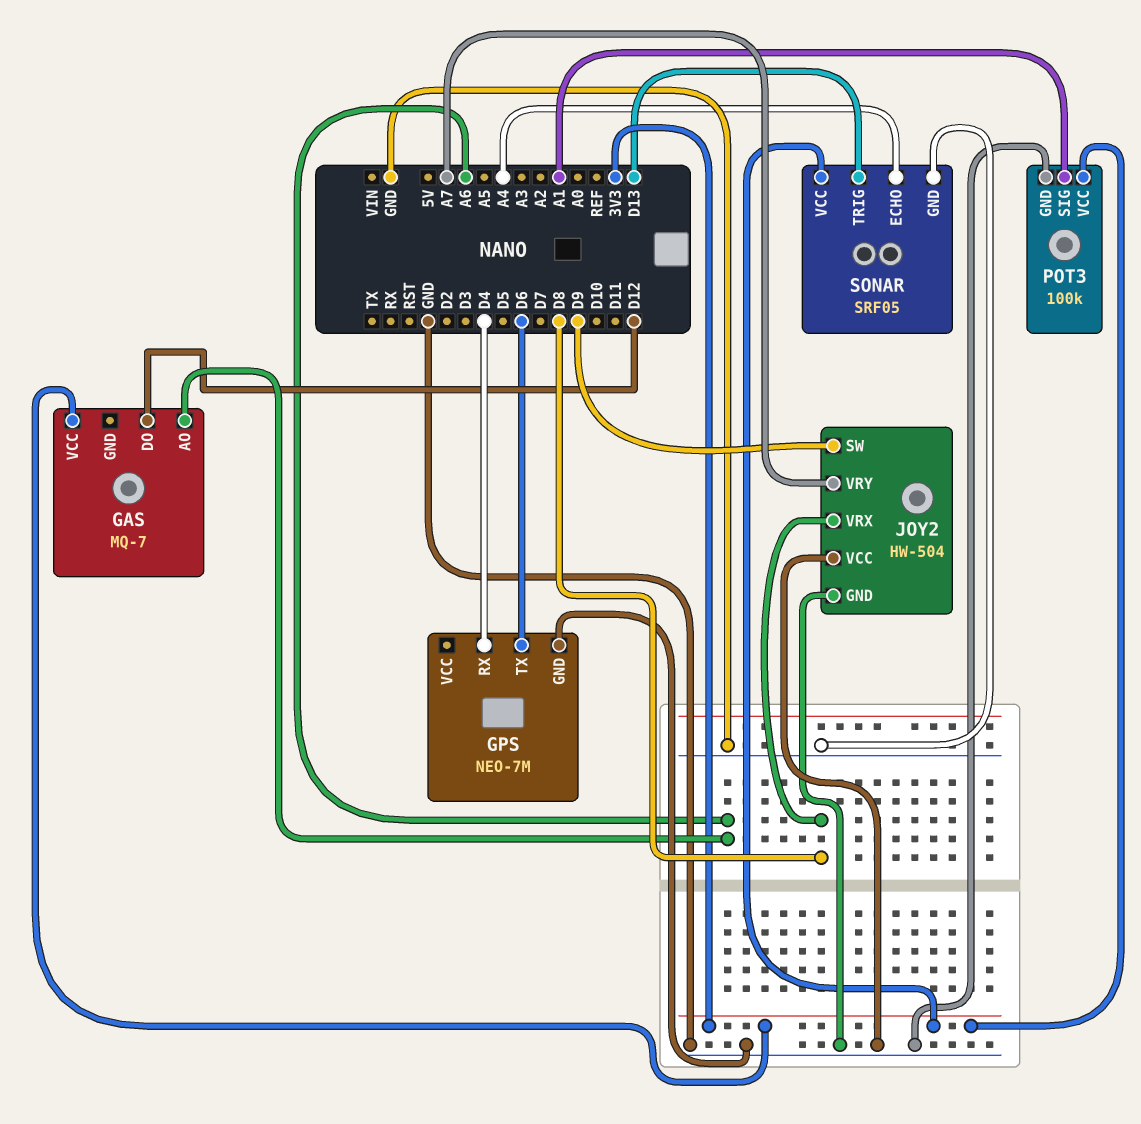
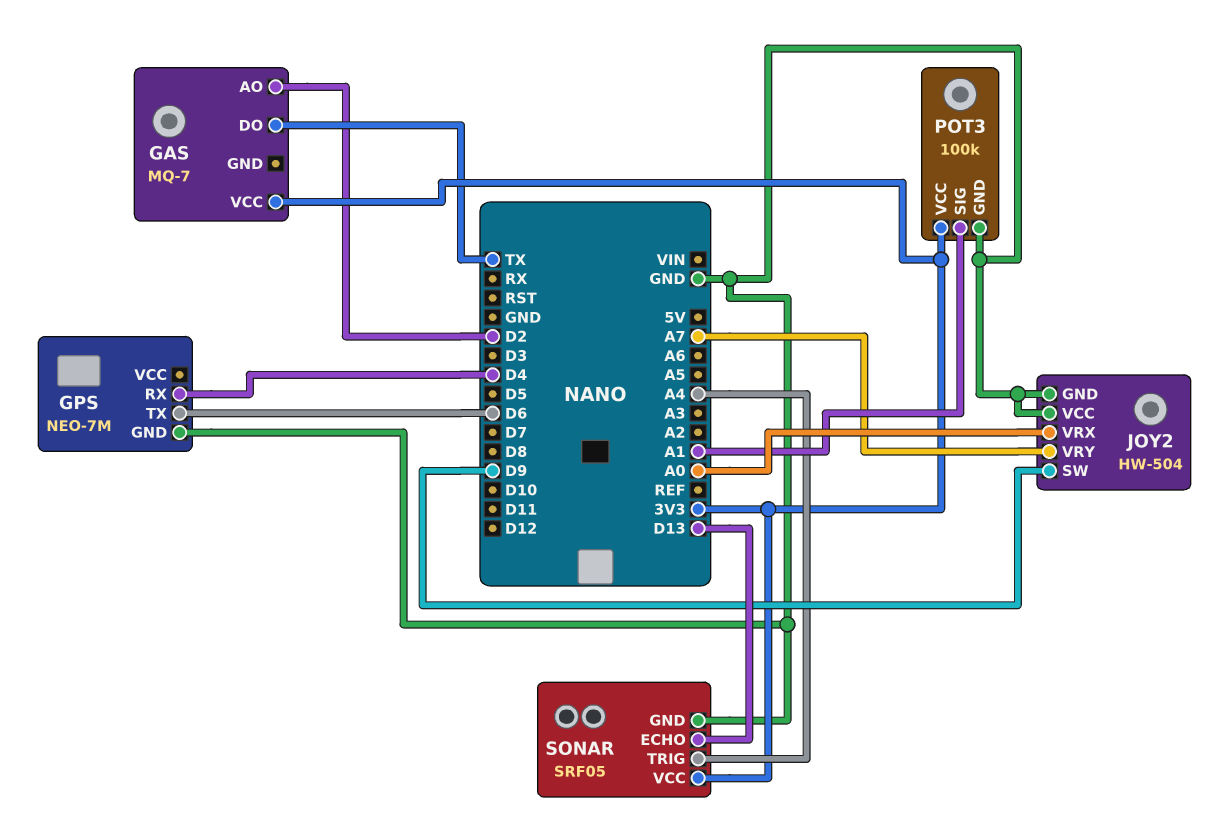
GAS pin AO: A6 -> D2
GAS pin DO: D12 -> TX
JOY2 pin VRX: D8 -> A0
SONAR pin ECHO: A4 -> D13
SONAR pin TRIG: D13 -> A4

